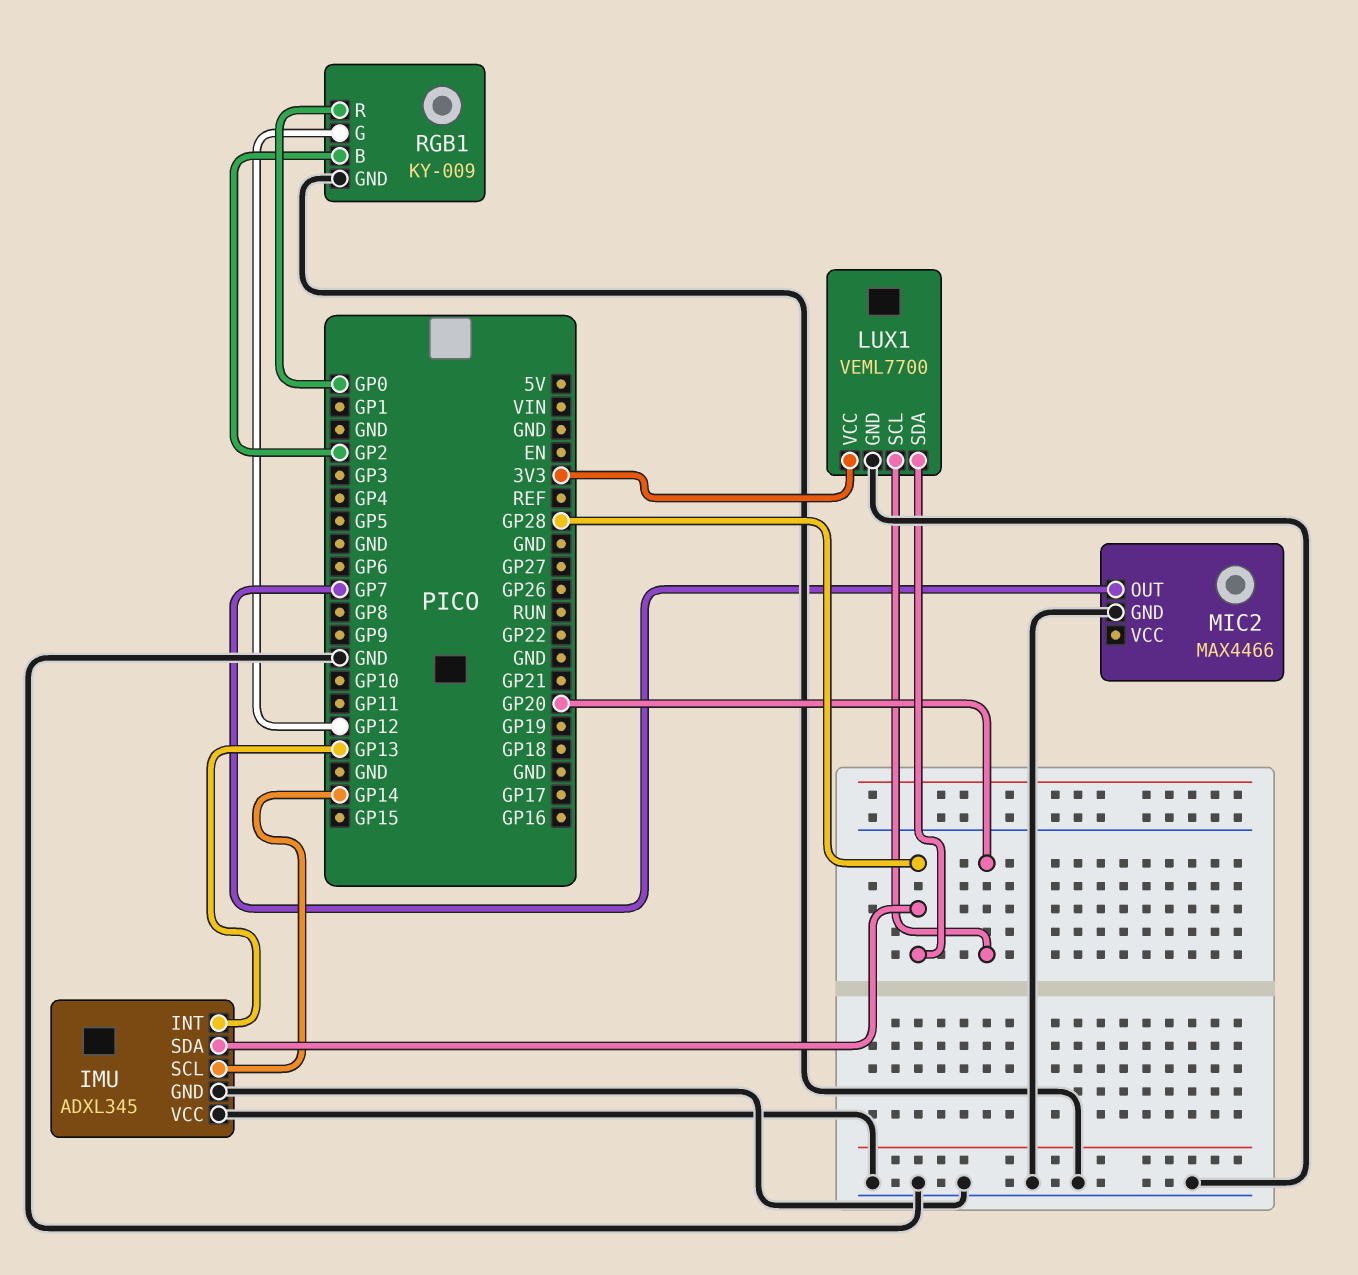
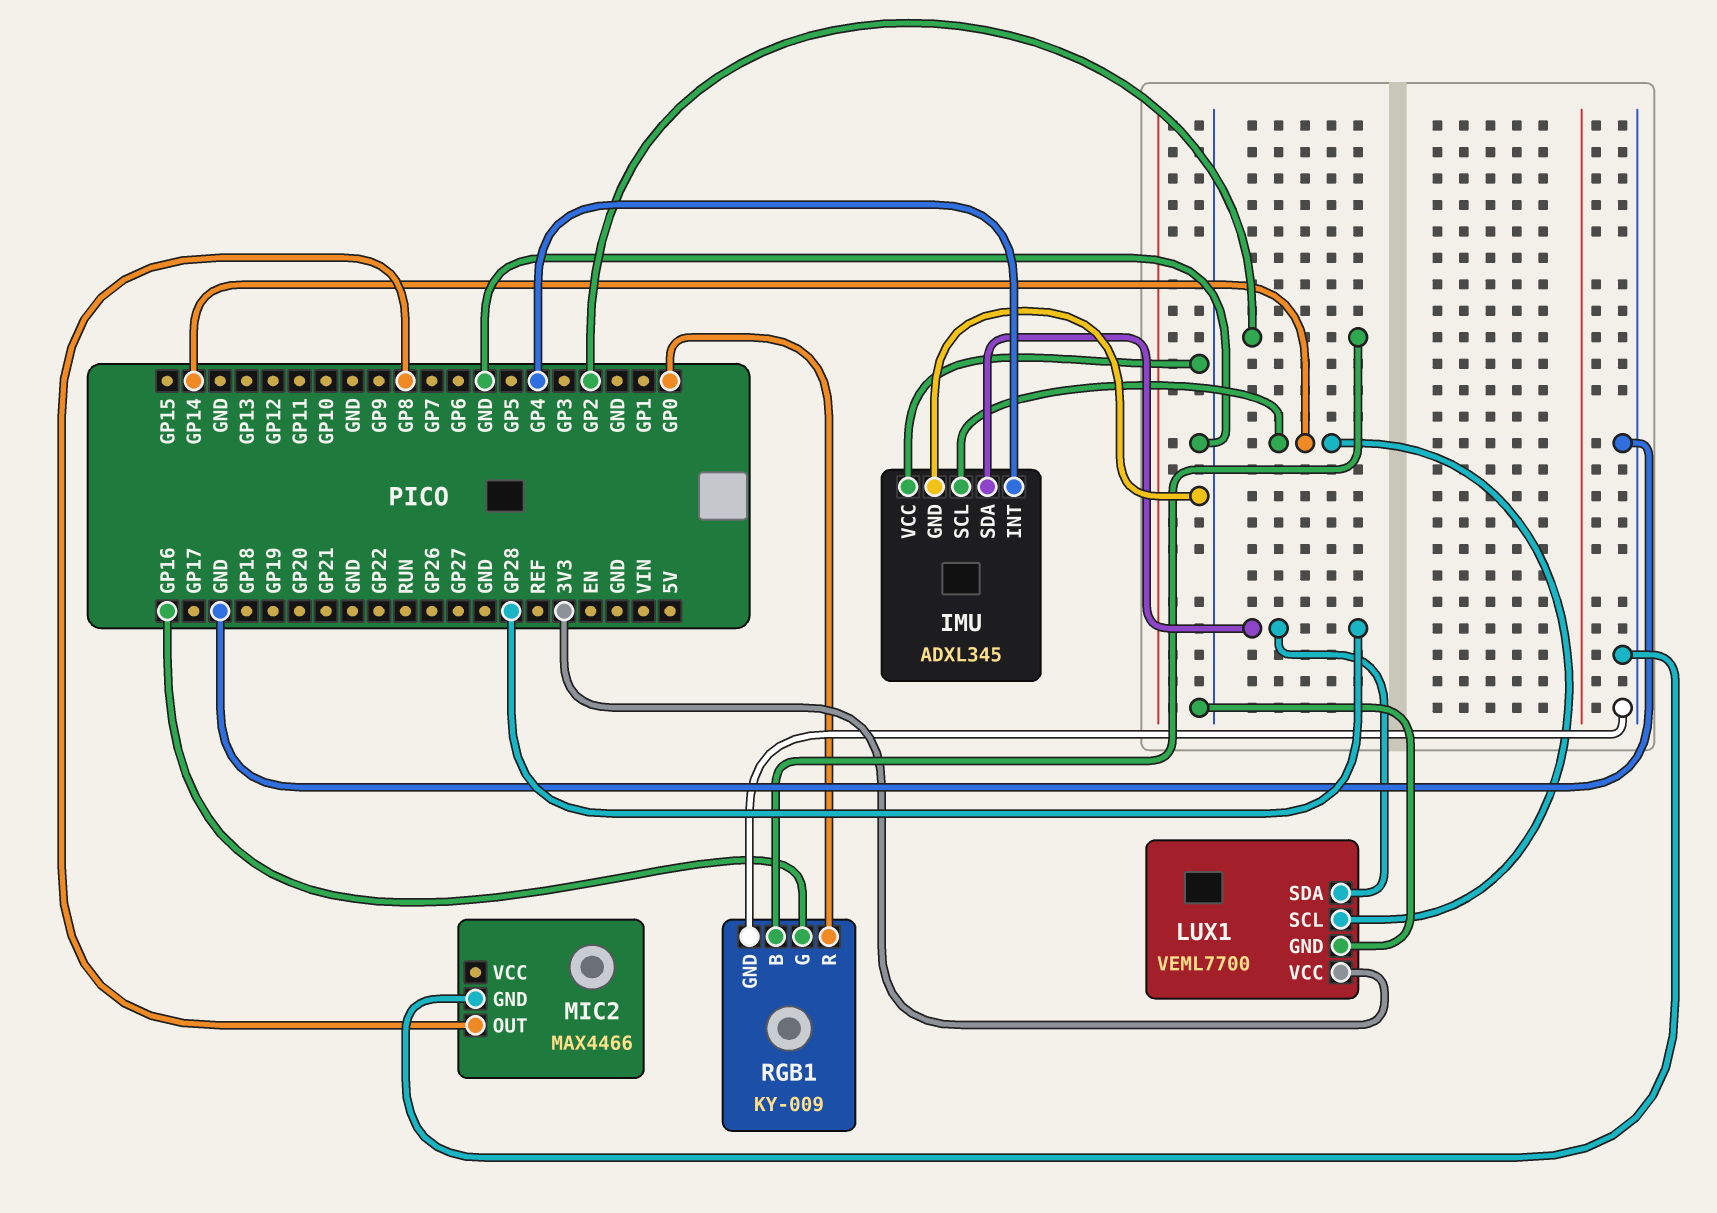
IMU pin INT: GP13 -> GP4
LUX1 pin SCL: GP20 -> GP14
MIC2 pin OUT: GP7 -> GP8
RGB1 pin G: GP12 -> GP16

